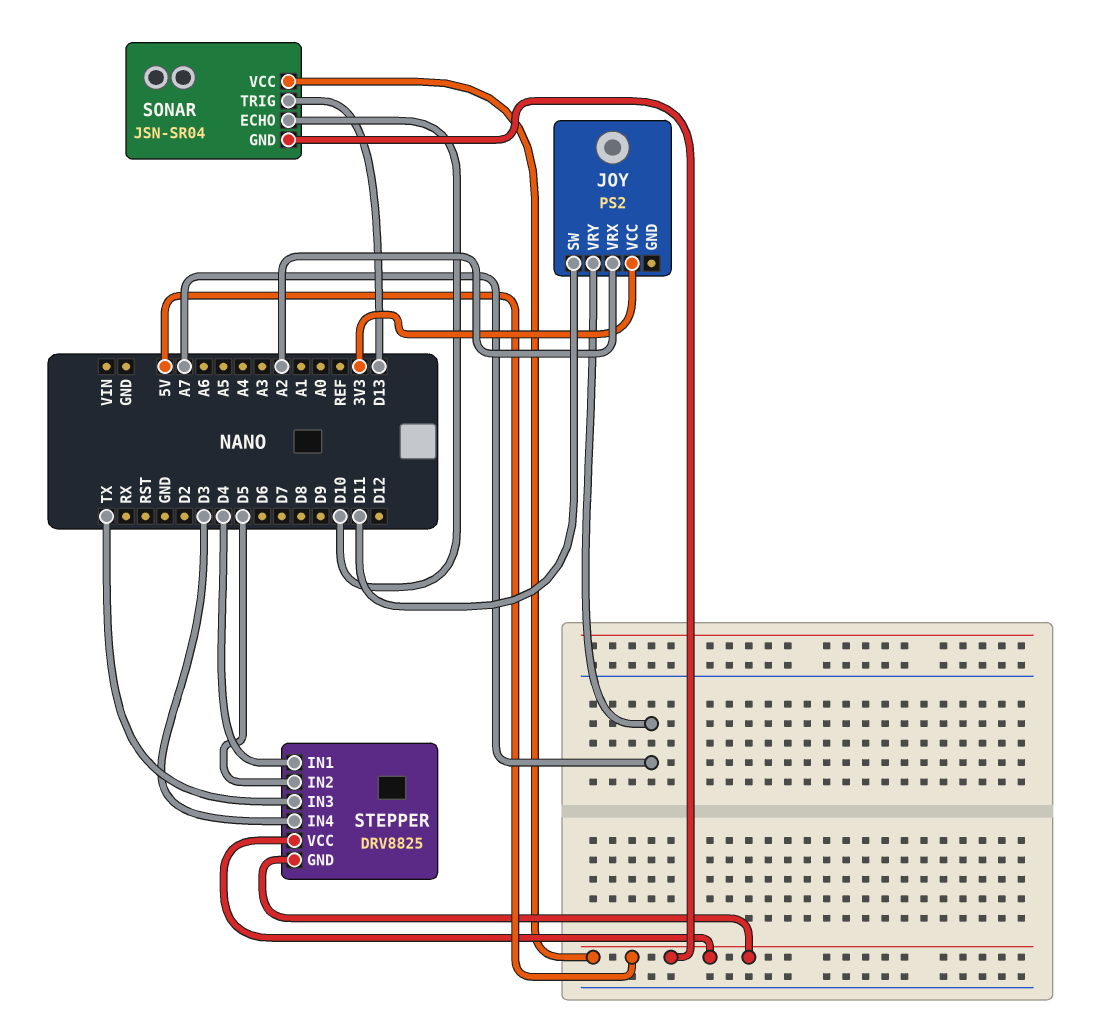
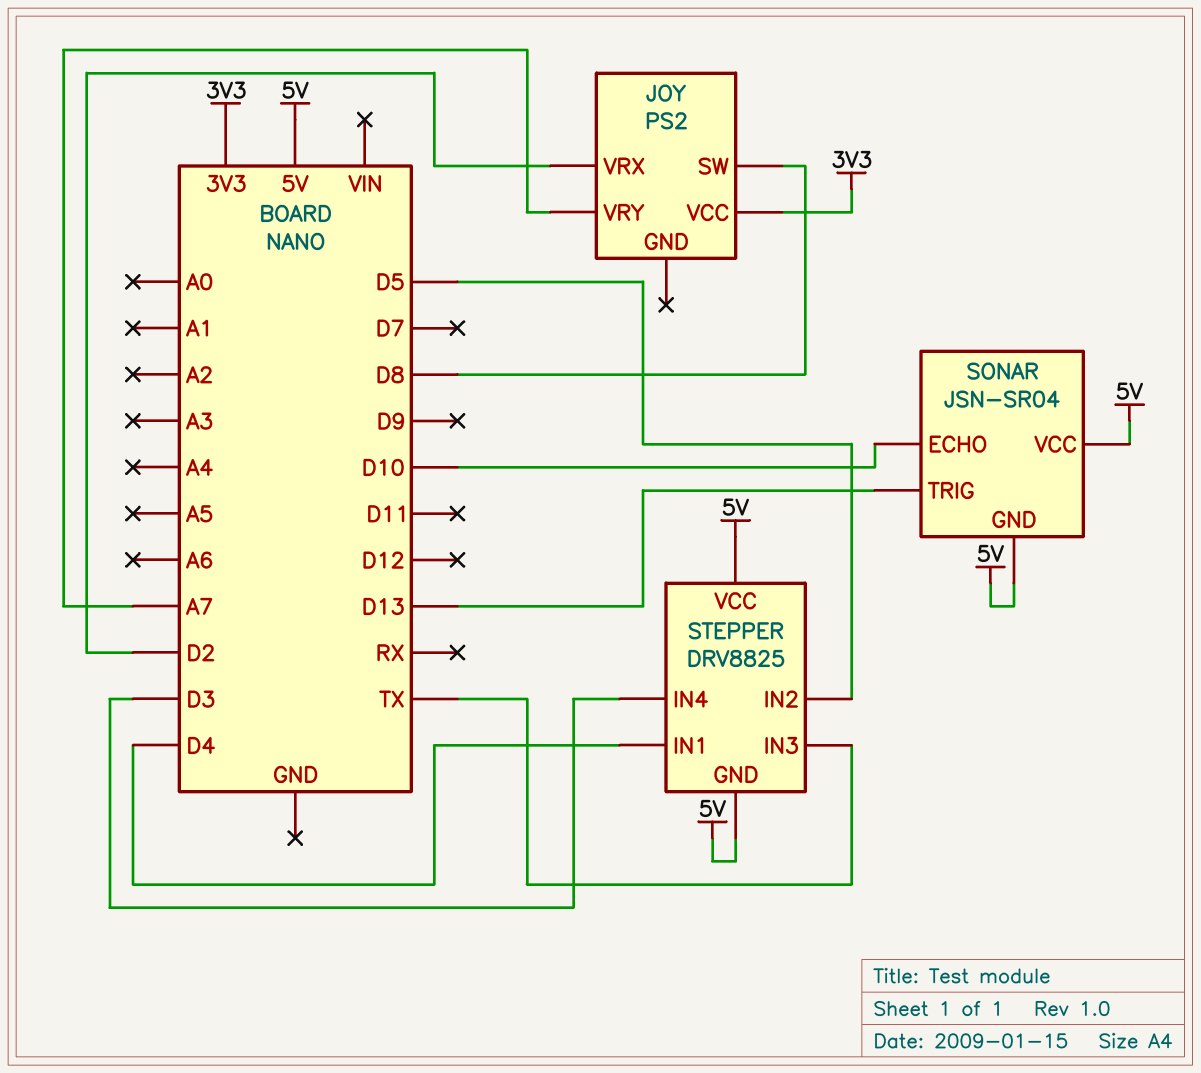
JOY pin SW: D11 -> D8
JOY pin VRX: A2 -> D2

